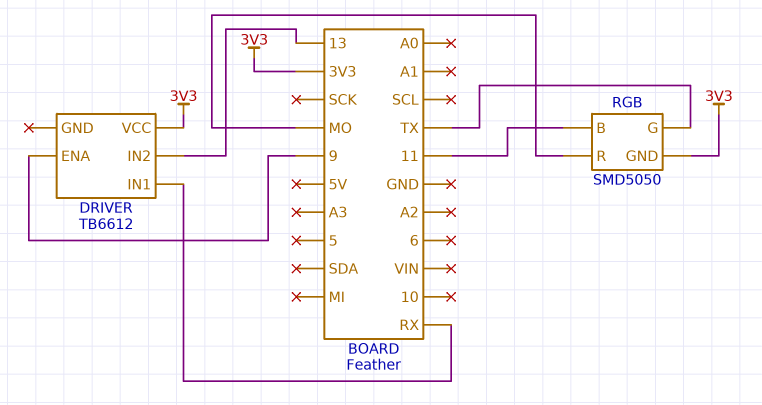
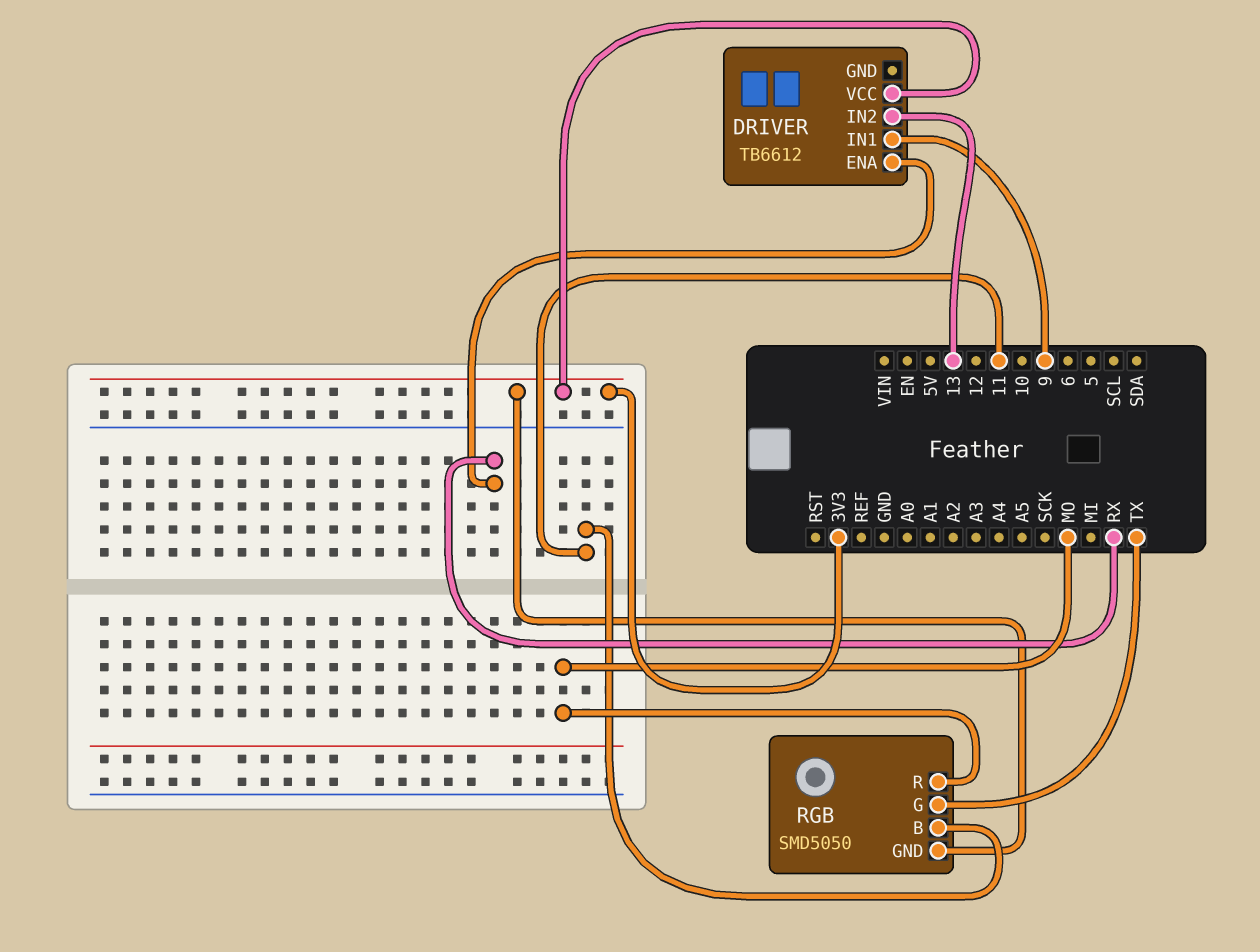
DRIVER pin ENA: 9 -> RX
DRIVER pin IN1: RX -> 9

